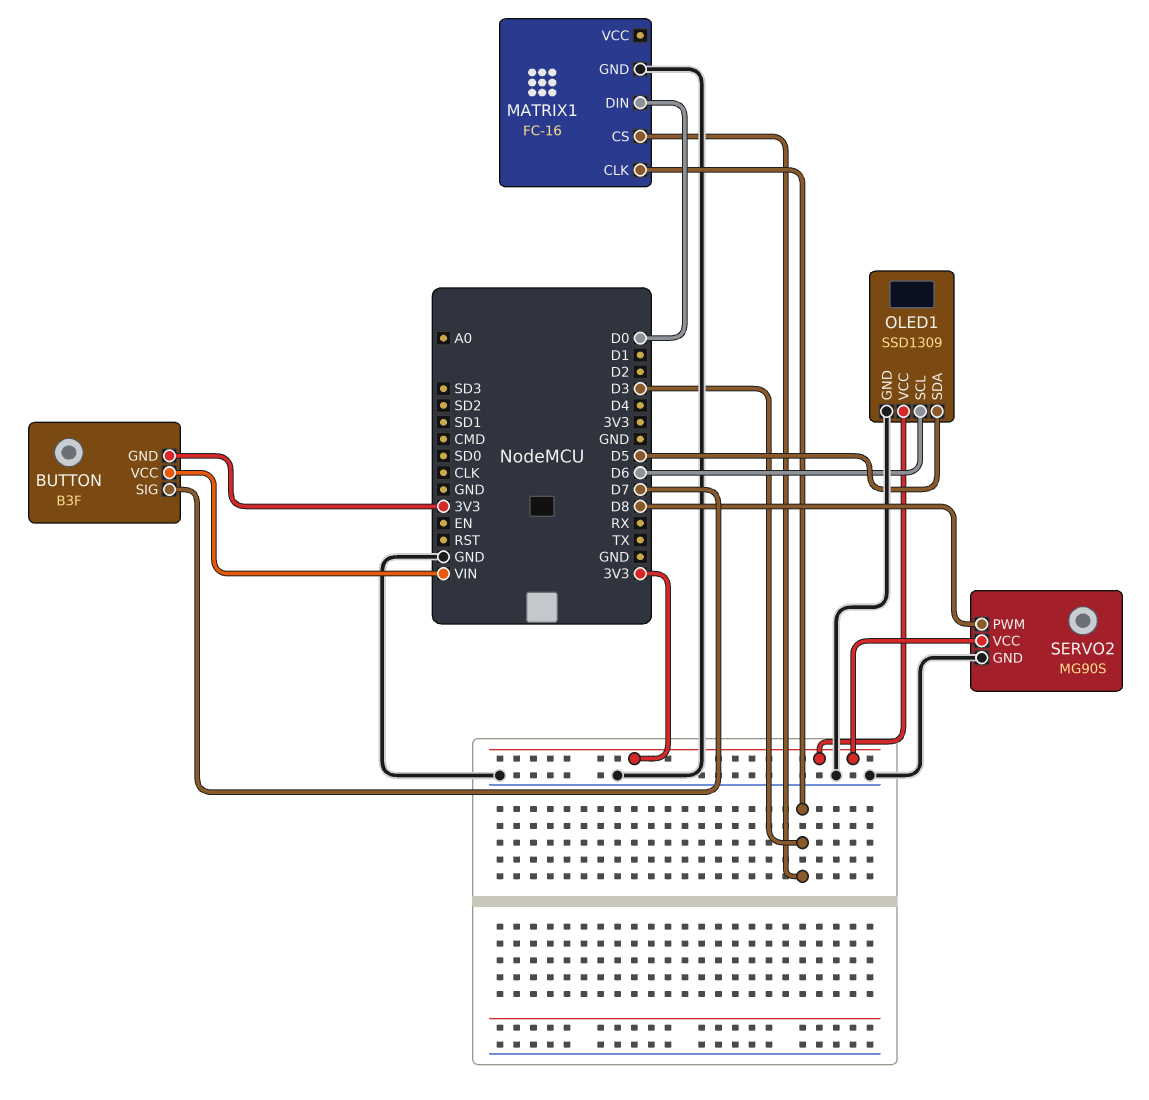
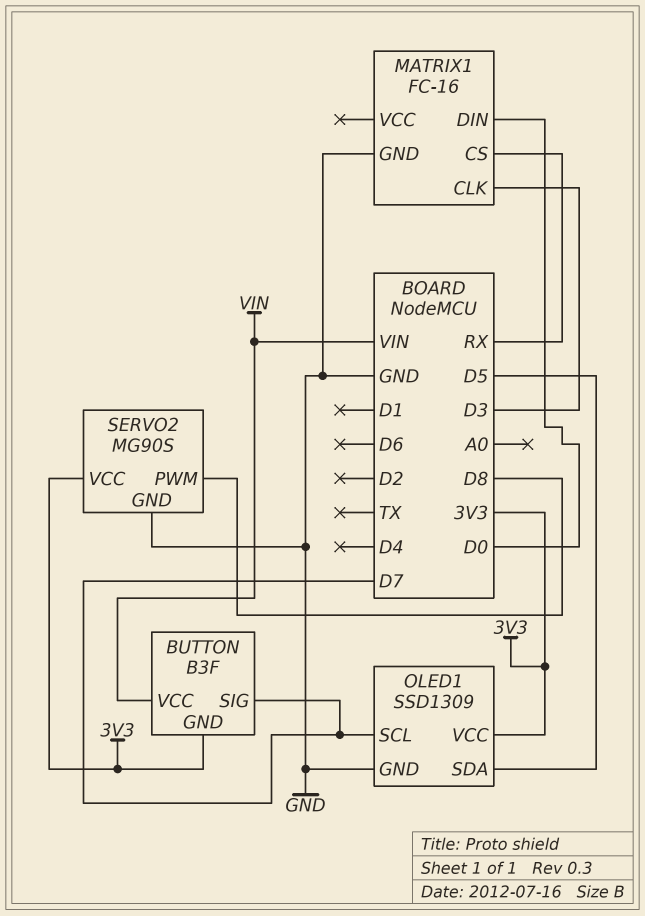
MATRIX1 pin CS: D3 -> RX
OLED1 pin SCL: D6 -> D7

